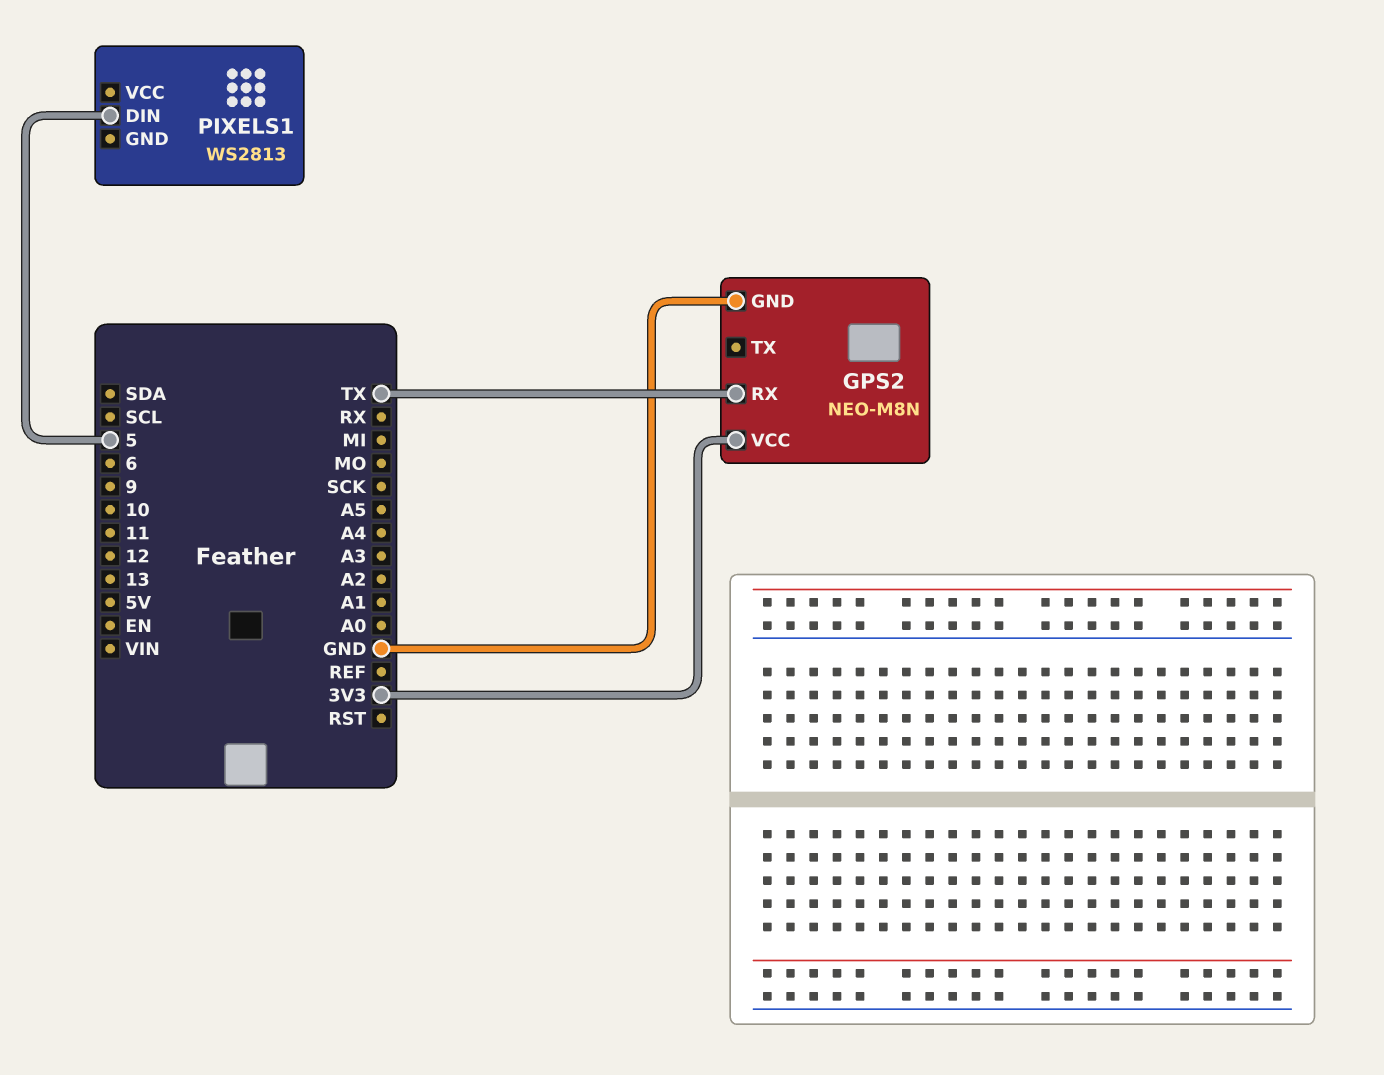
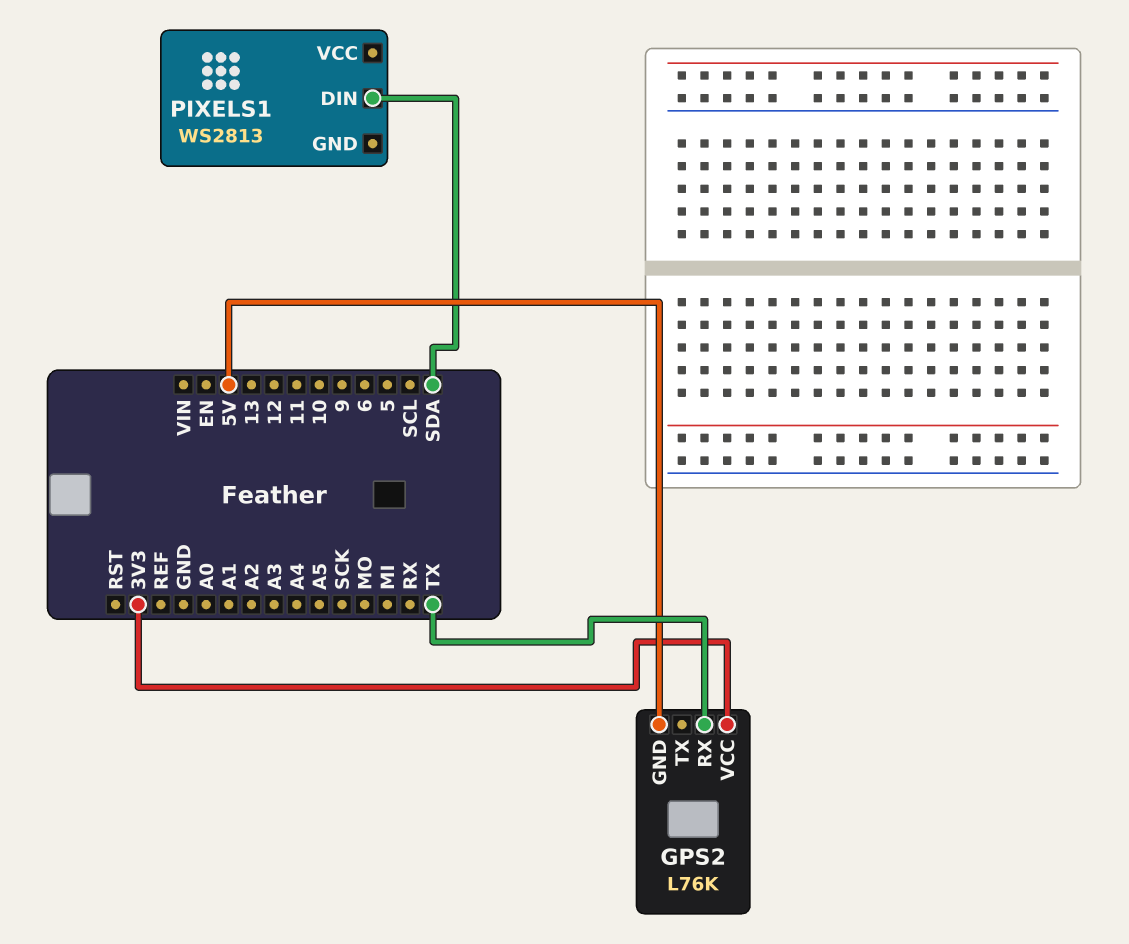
GPS2: NEO-M8N -> L76K
GPS2 pin GND: GND -> 5V
PIXELS1 pin DIN: 5 -> SDA

